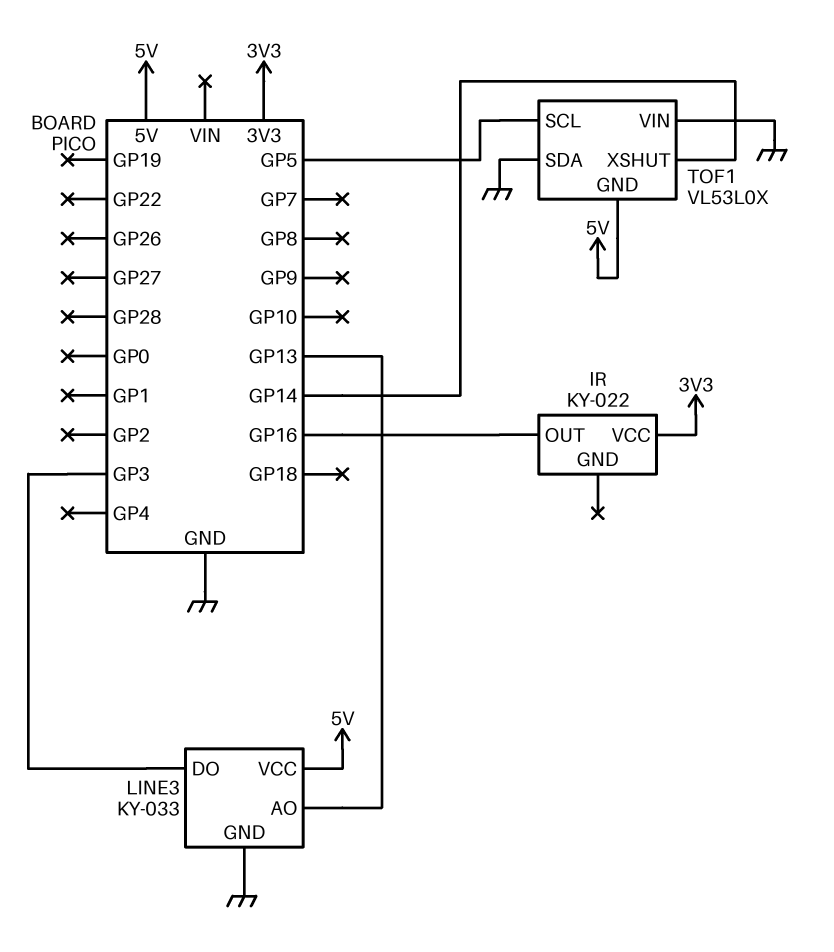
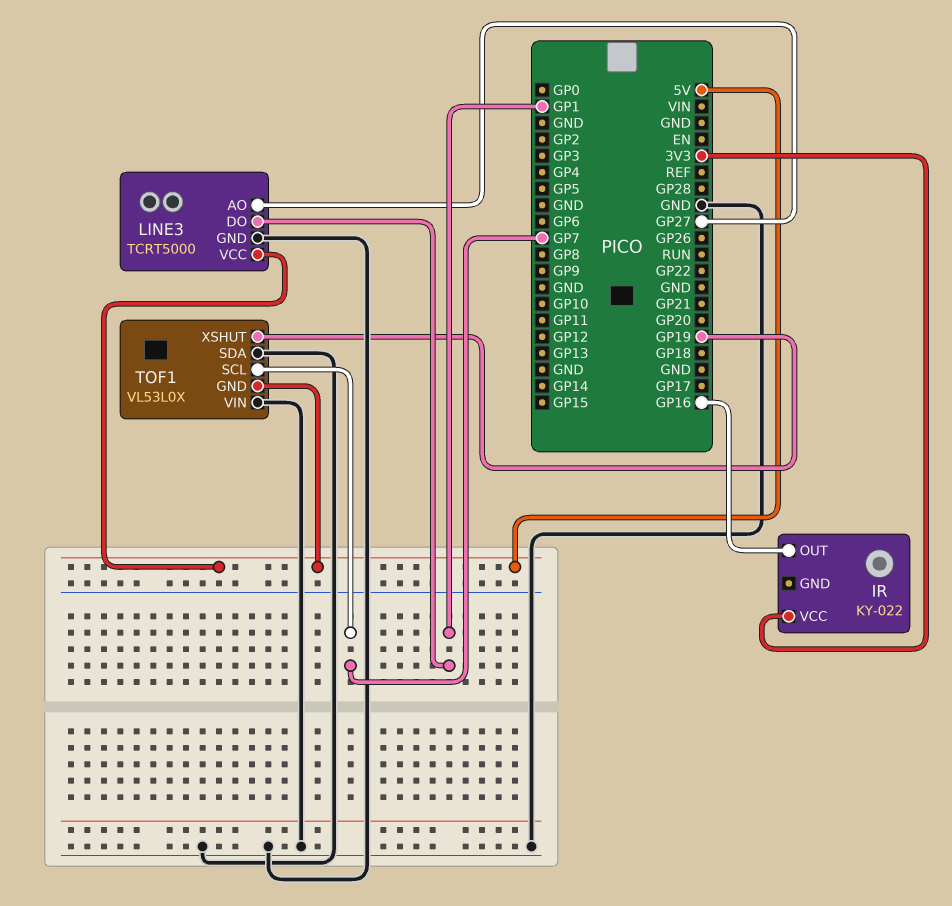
LINE3: KY-033 -> TCRT5000
LINE3 pin AO: GP13 -> GP27
LINE3 pin DO: GP3 -> GP1
TOF1 pin SCL: GP5 -> GP7
TOF1 pin XSHUT: GP14 -> GP19

